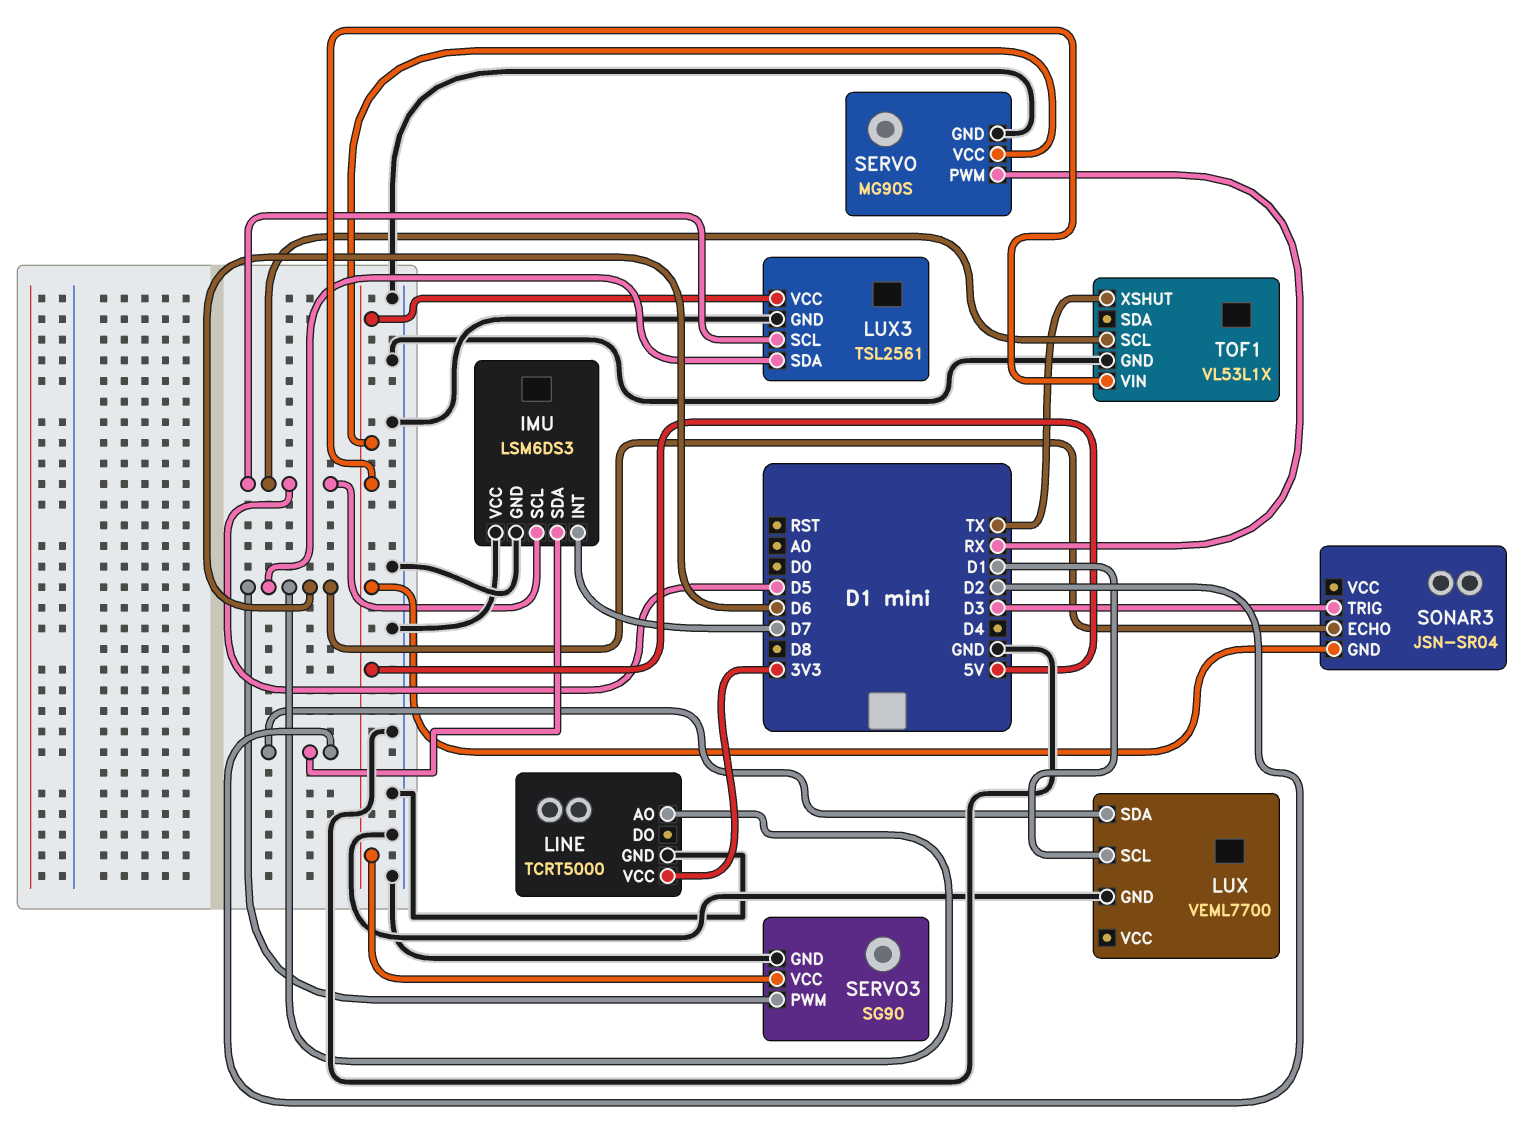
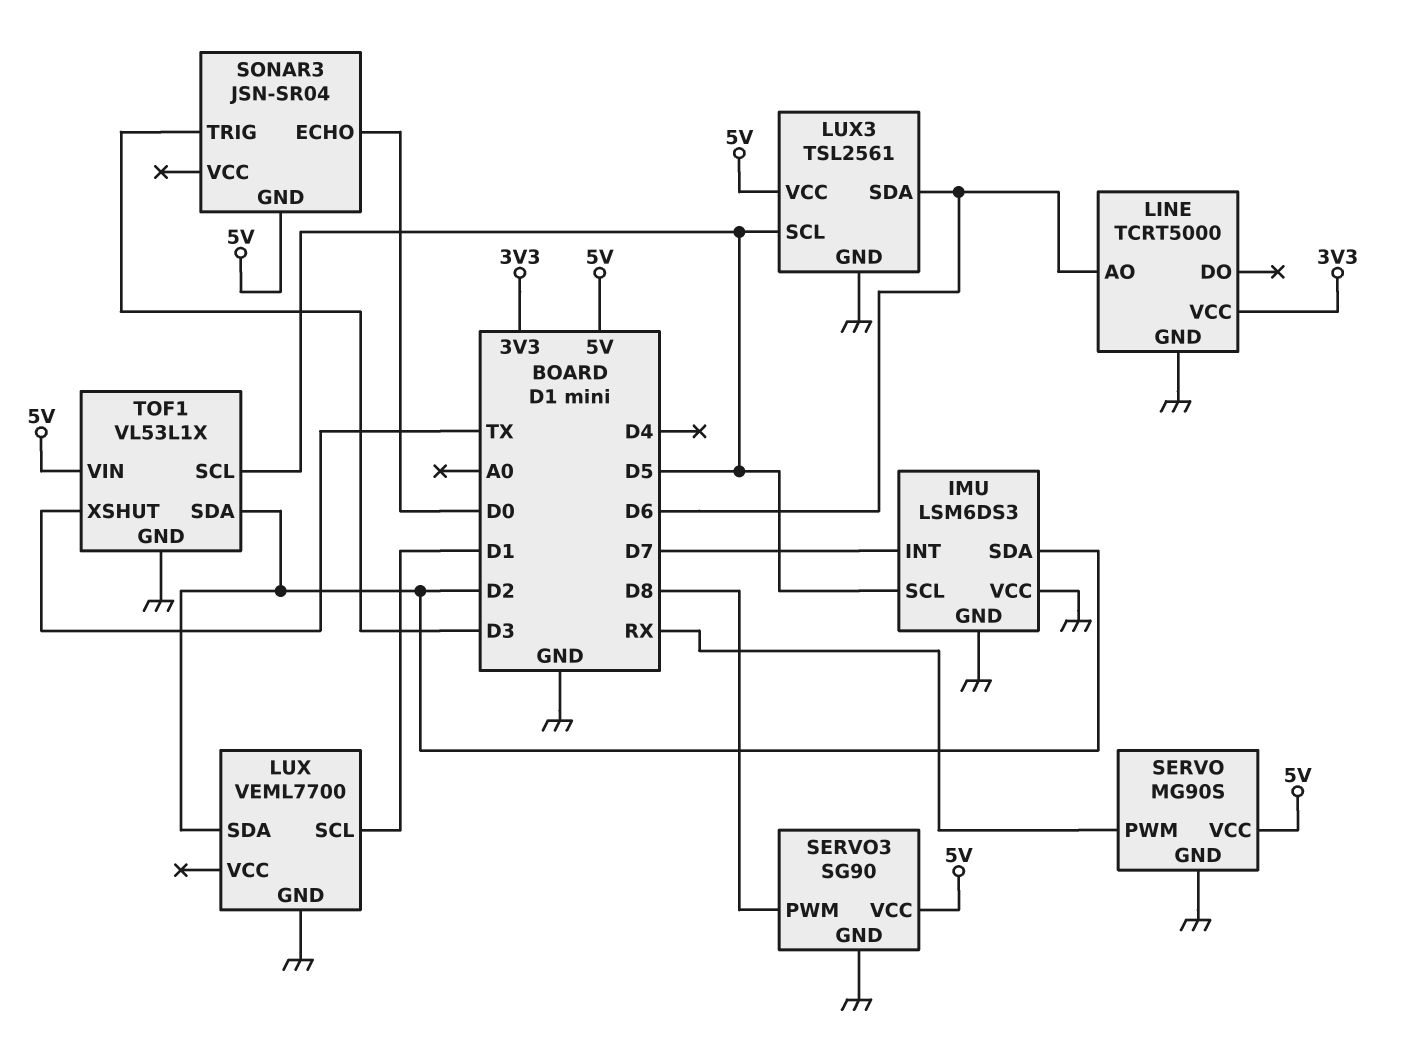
SERVO3 pin PWM: D6 -> D8
SONAR3 pin ECHO: D6 -> D0
TOF1 pin SDA: none -> D2

